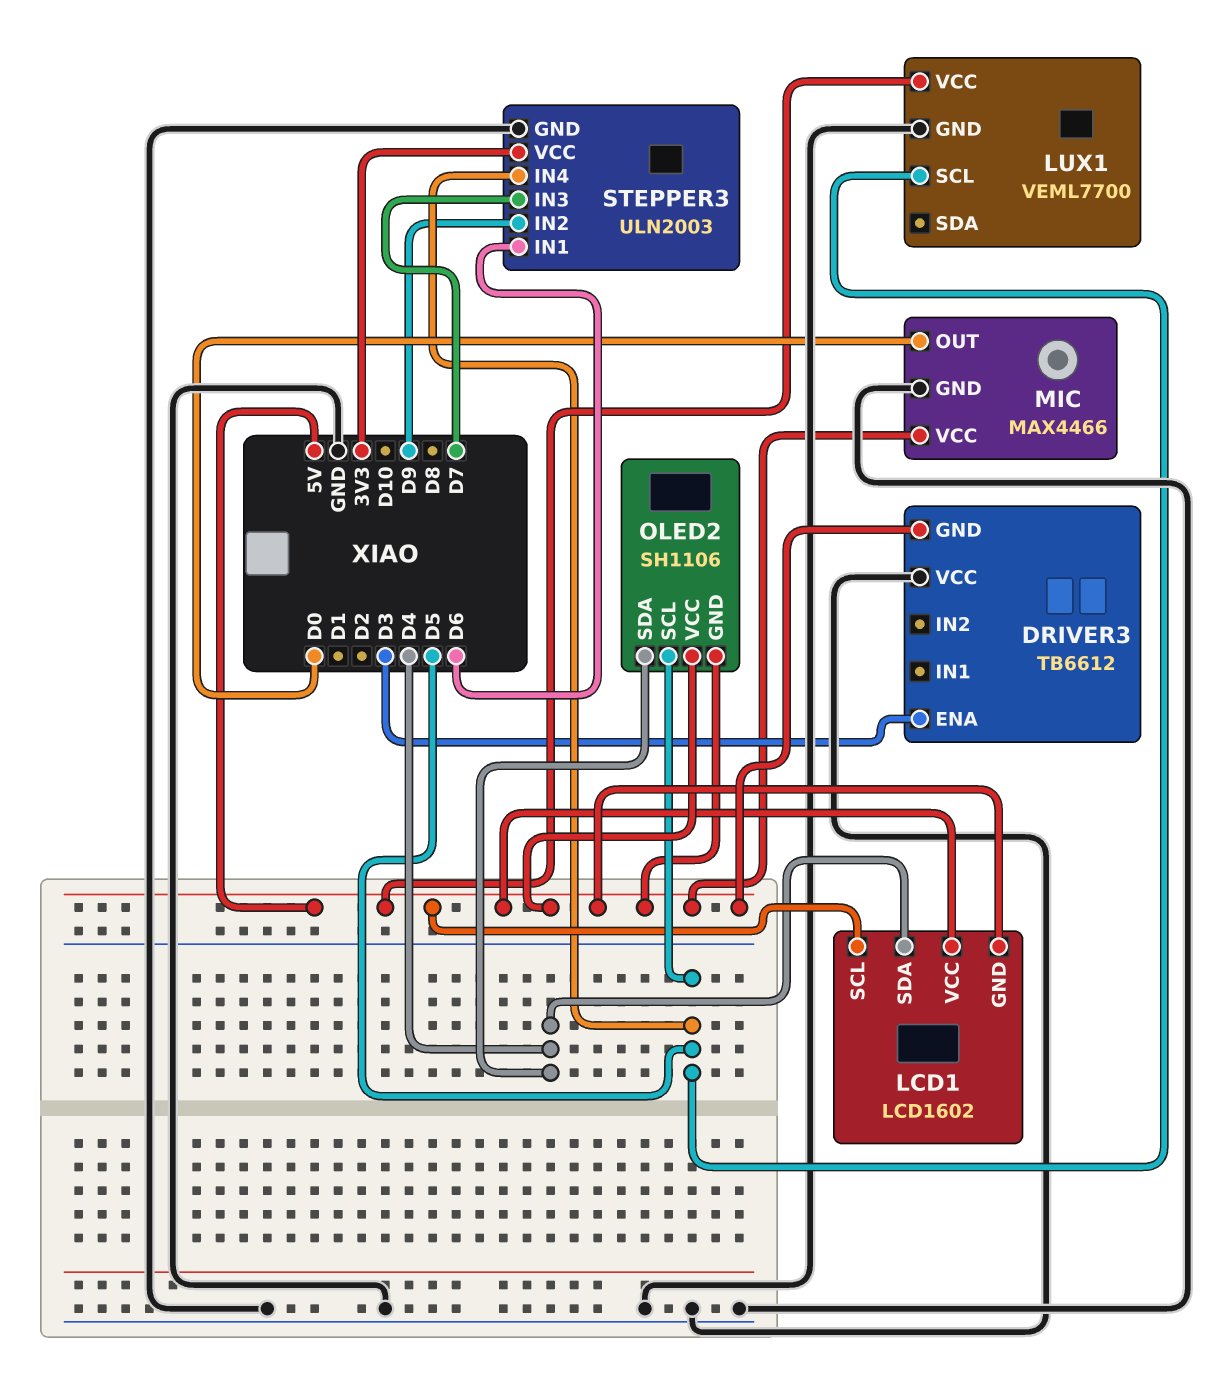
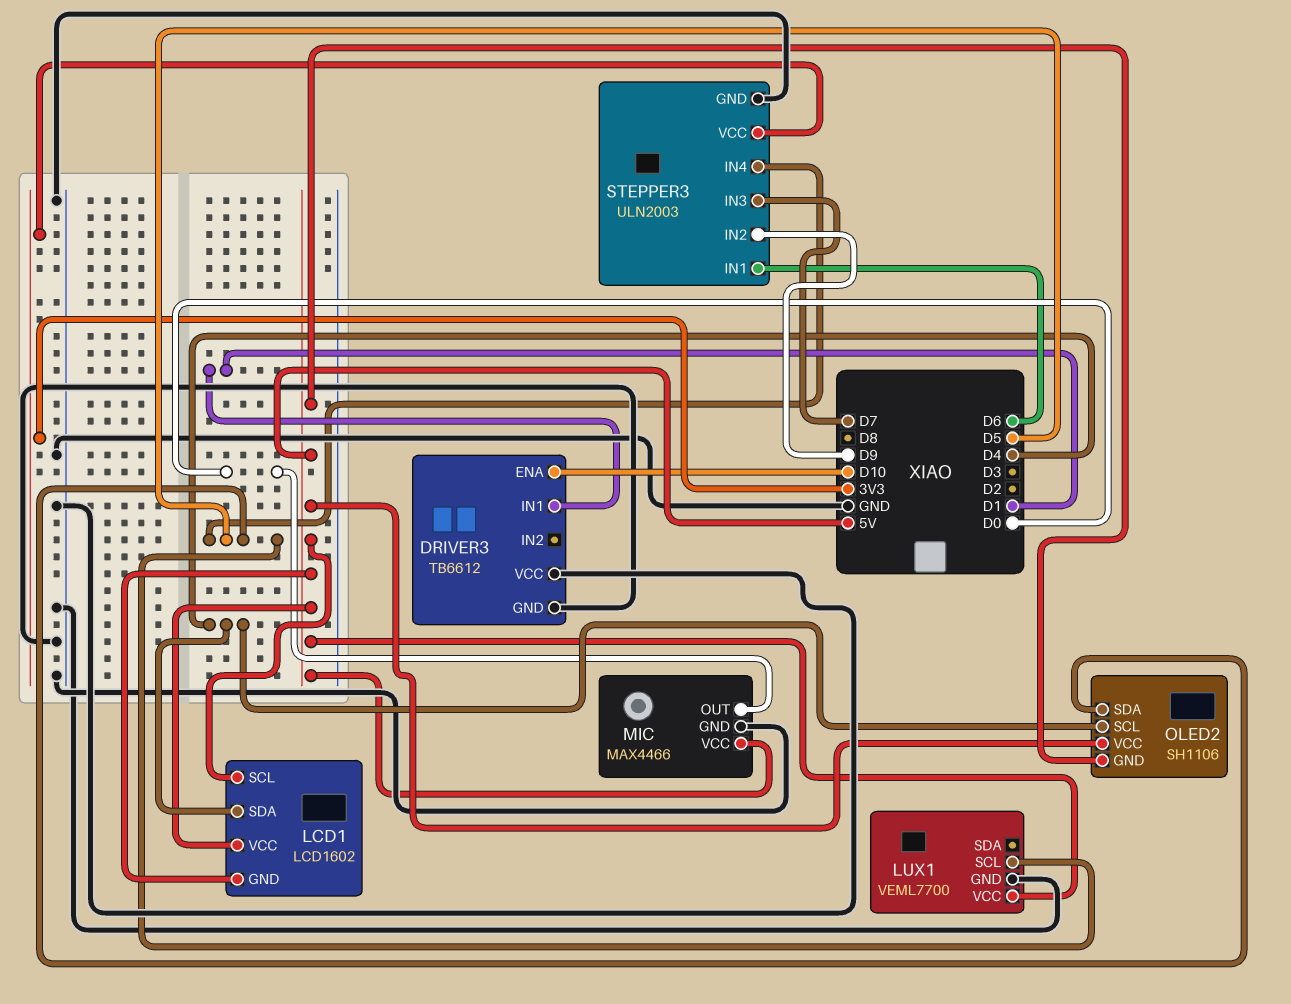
DRIVER3 pin ENA: D3 -> D10
DRIVER3 pin GND: 5V -> GND
DRIVER3 pin IN1: none -> D1
OLED2 pin SCL: D5 -> D4
OLED2 pin SDA: D4 -> D5

